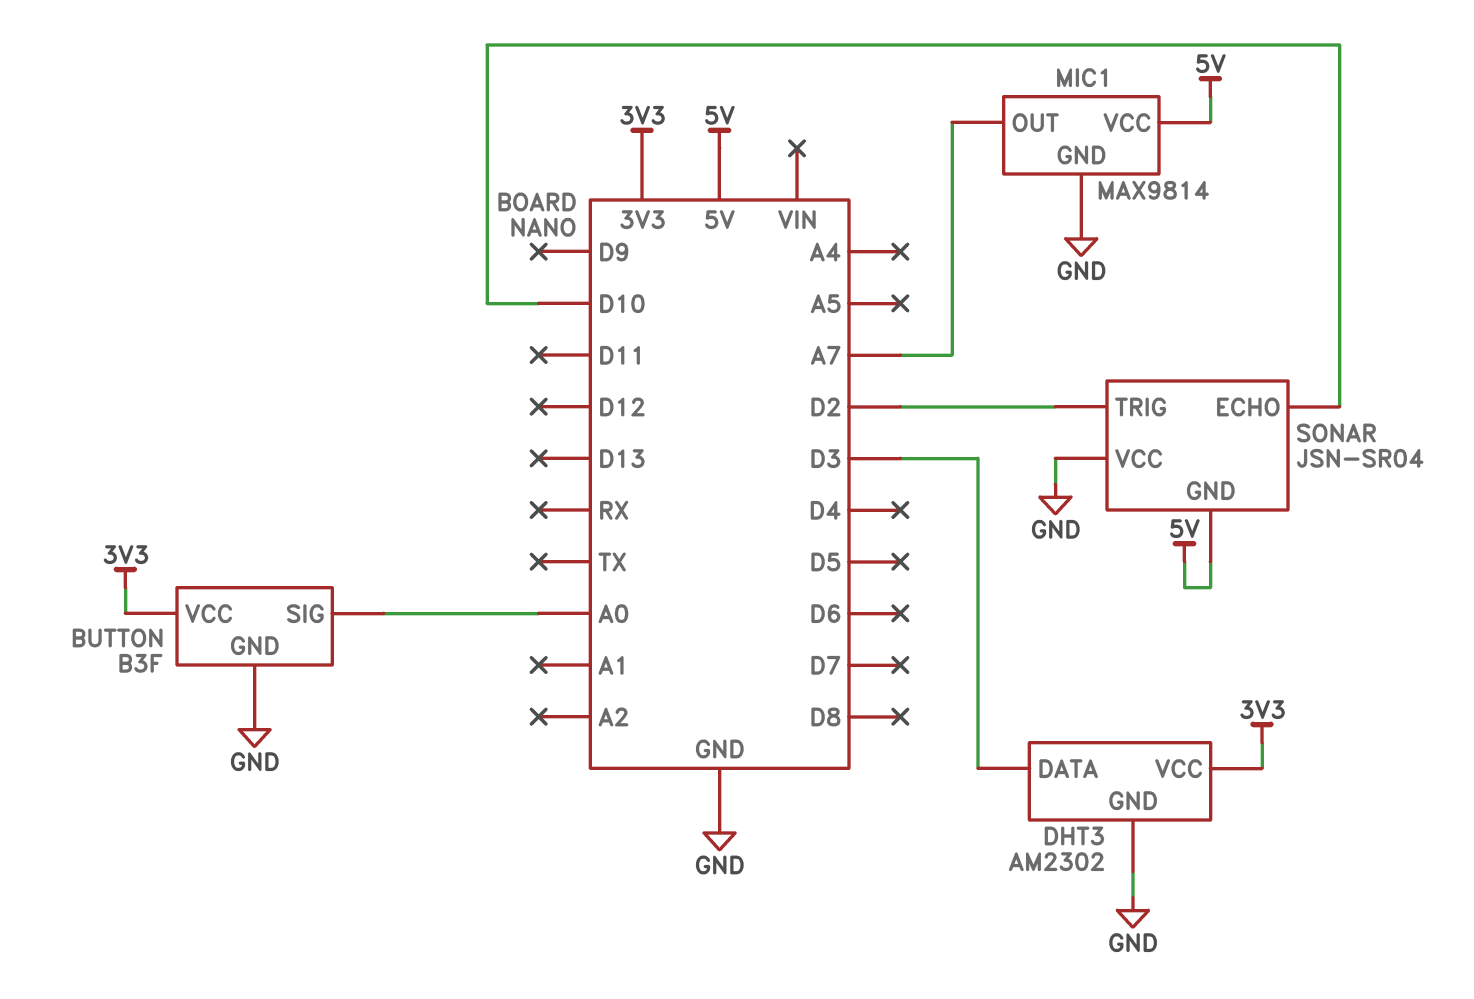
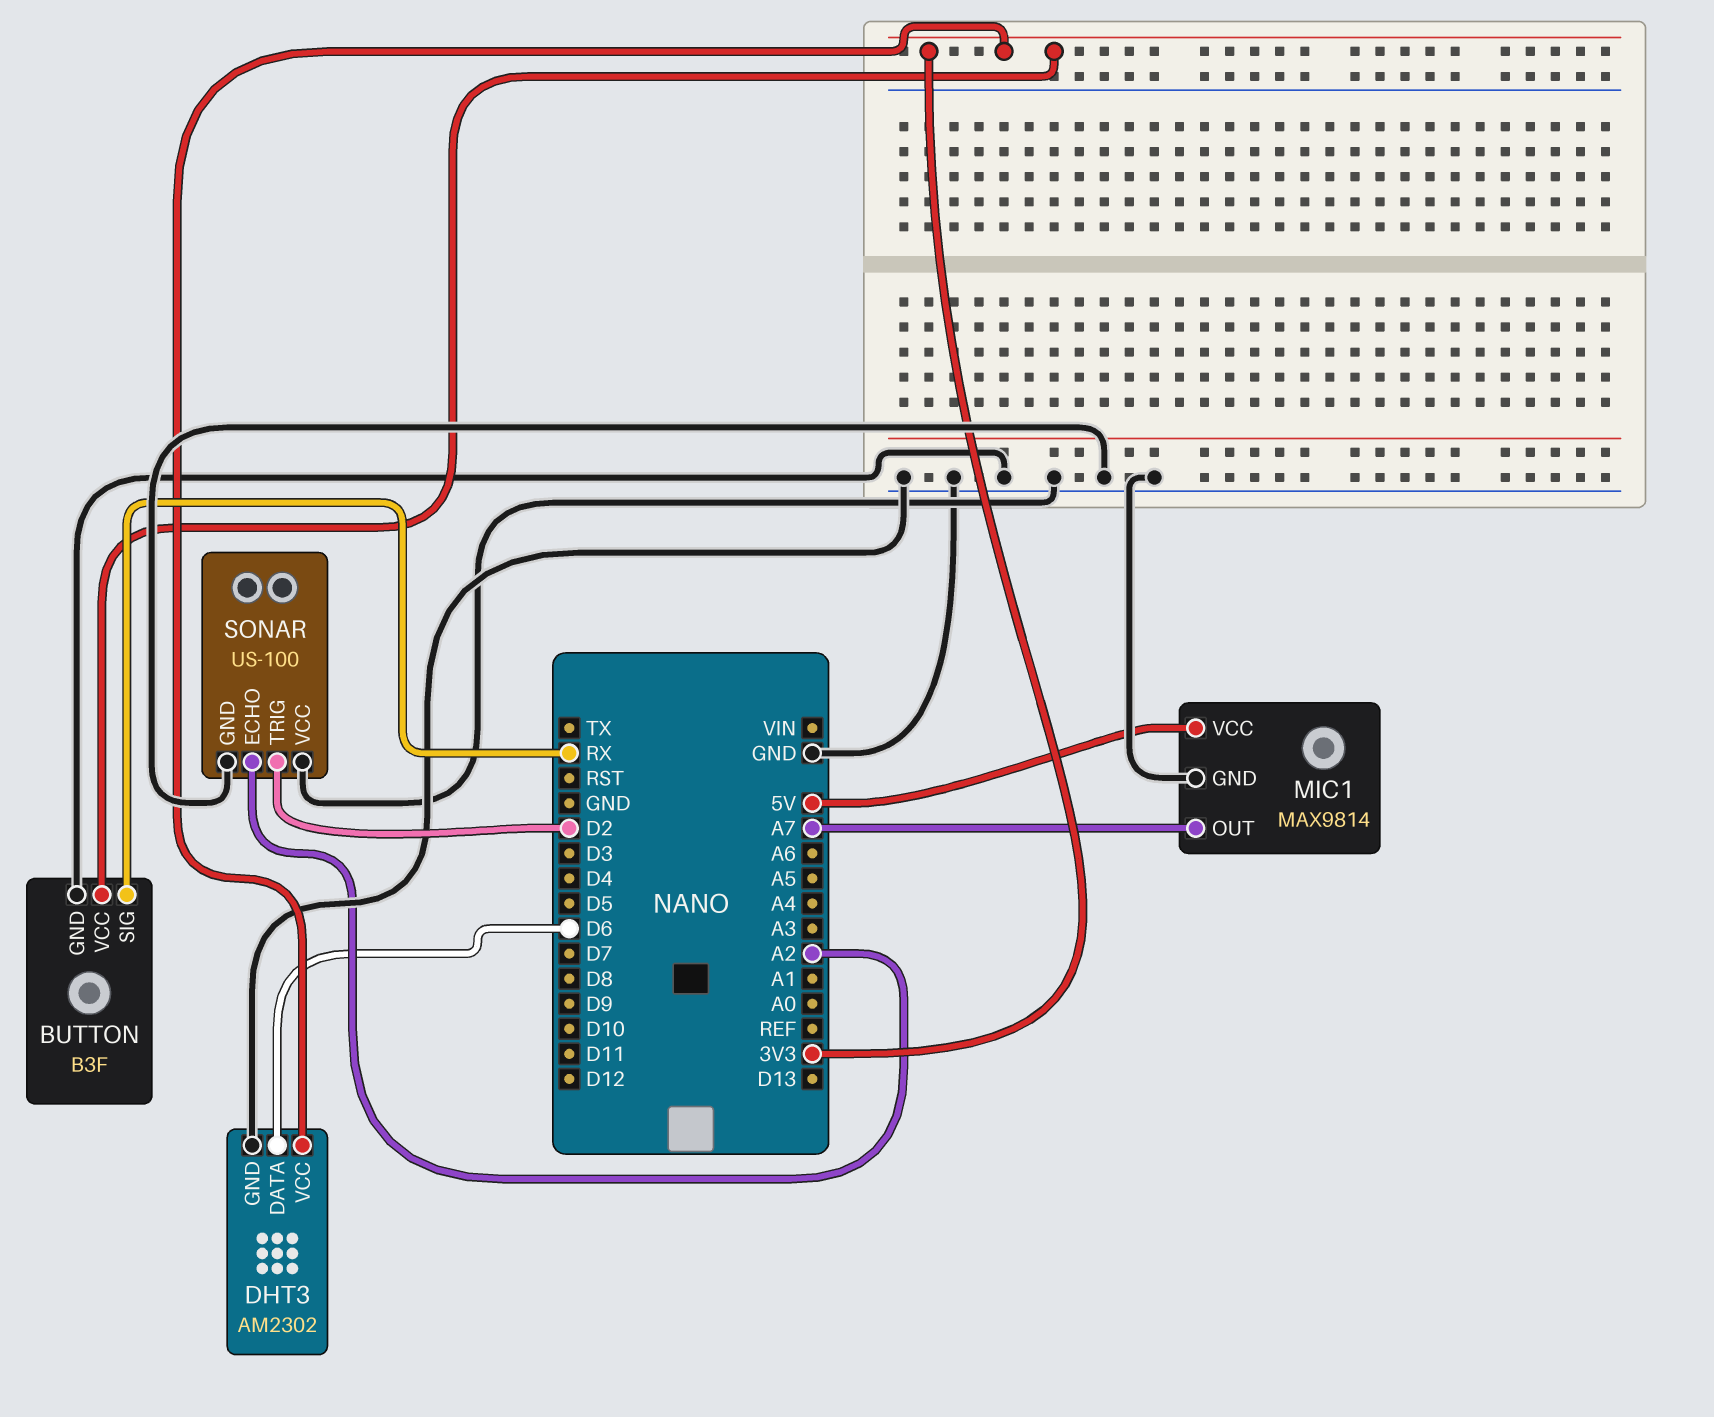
BUTTON pin SIG: A0 -> RX
DHT3 pin DATA: D3 -> D6
SONAR: JSN-SR04 -> US-100
SONAR pin ECHO: D10 -> A2
SONAR pin GND: 5V -> GND

